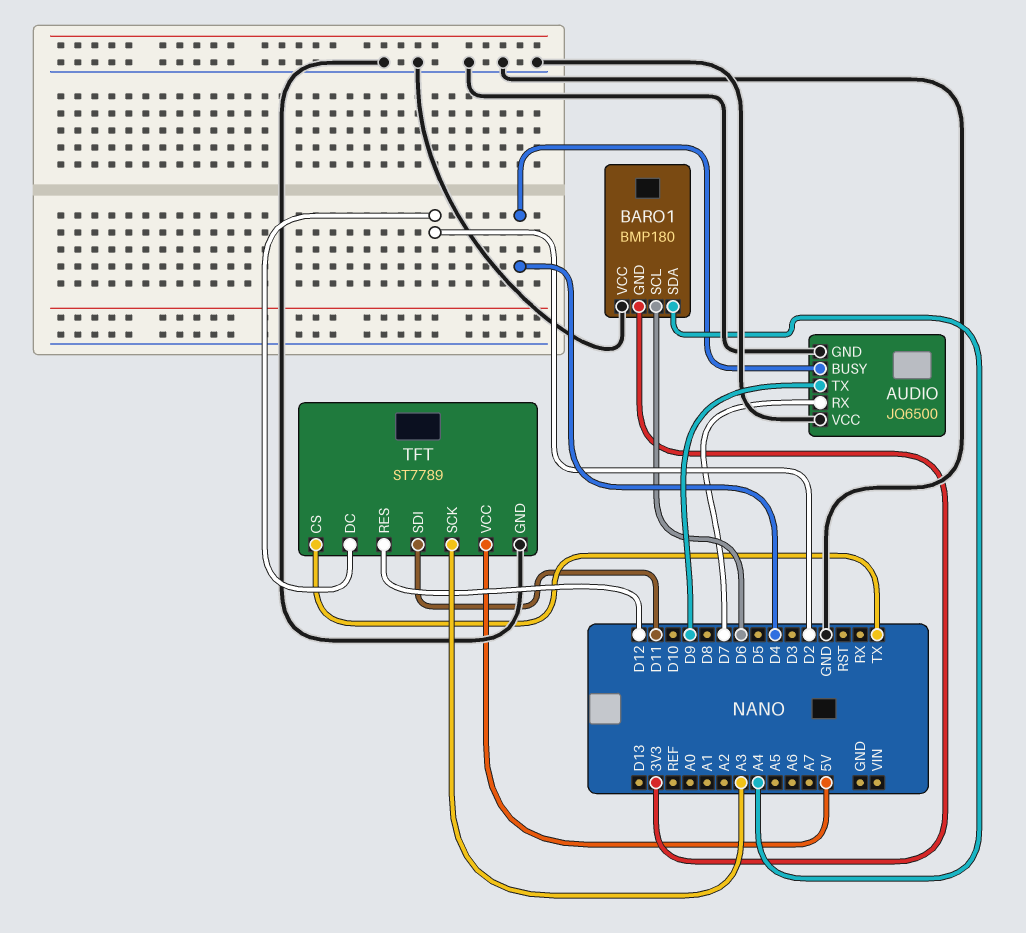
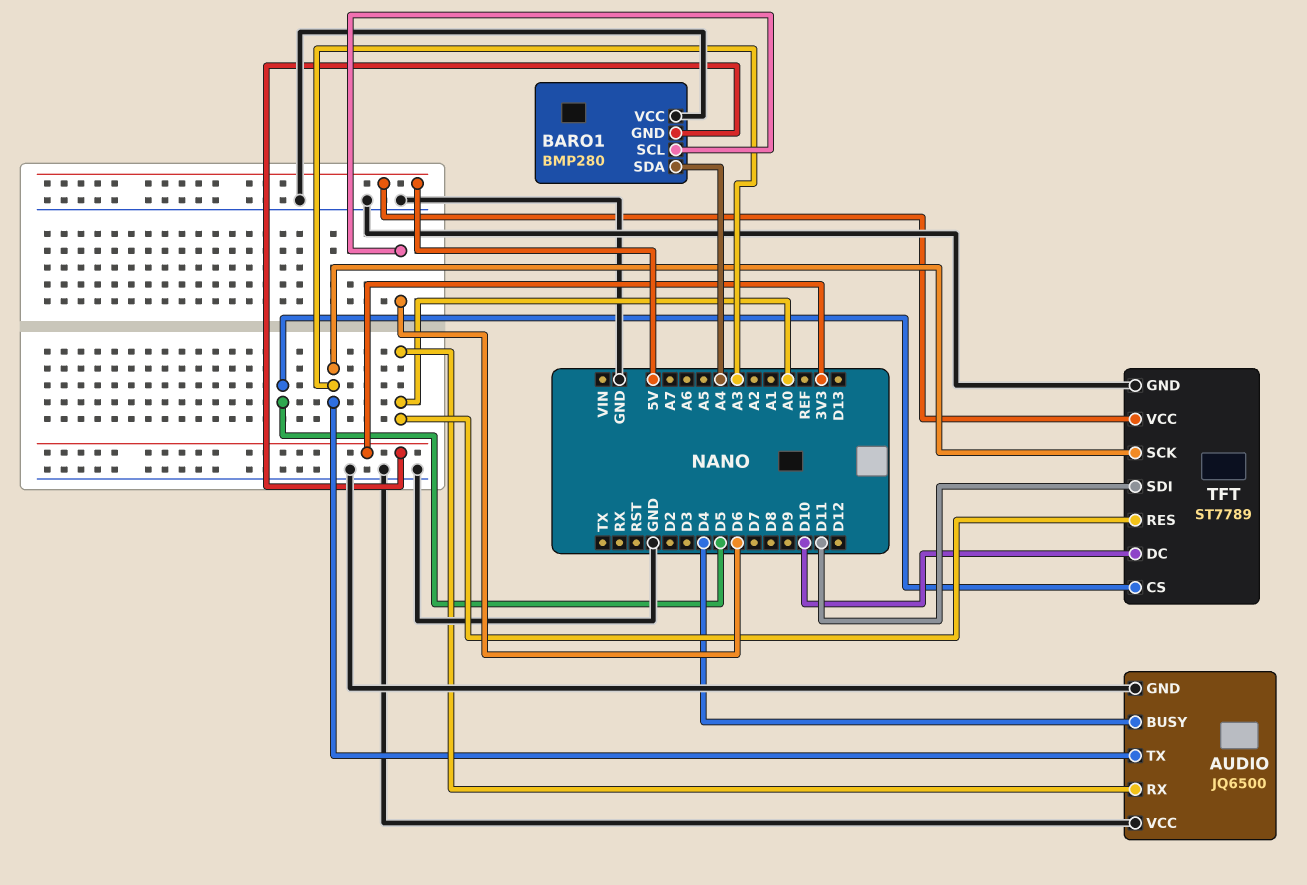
AUDIO pin RX: D7 -> A0
AUDIO pin TX: D9 -> A3
BARO1: BMP180 -> BMP280
TFT pin CS: TX -> D5
TFT pin DC: D2 -> D10
TFT pin RES: D12 -> A0

